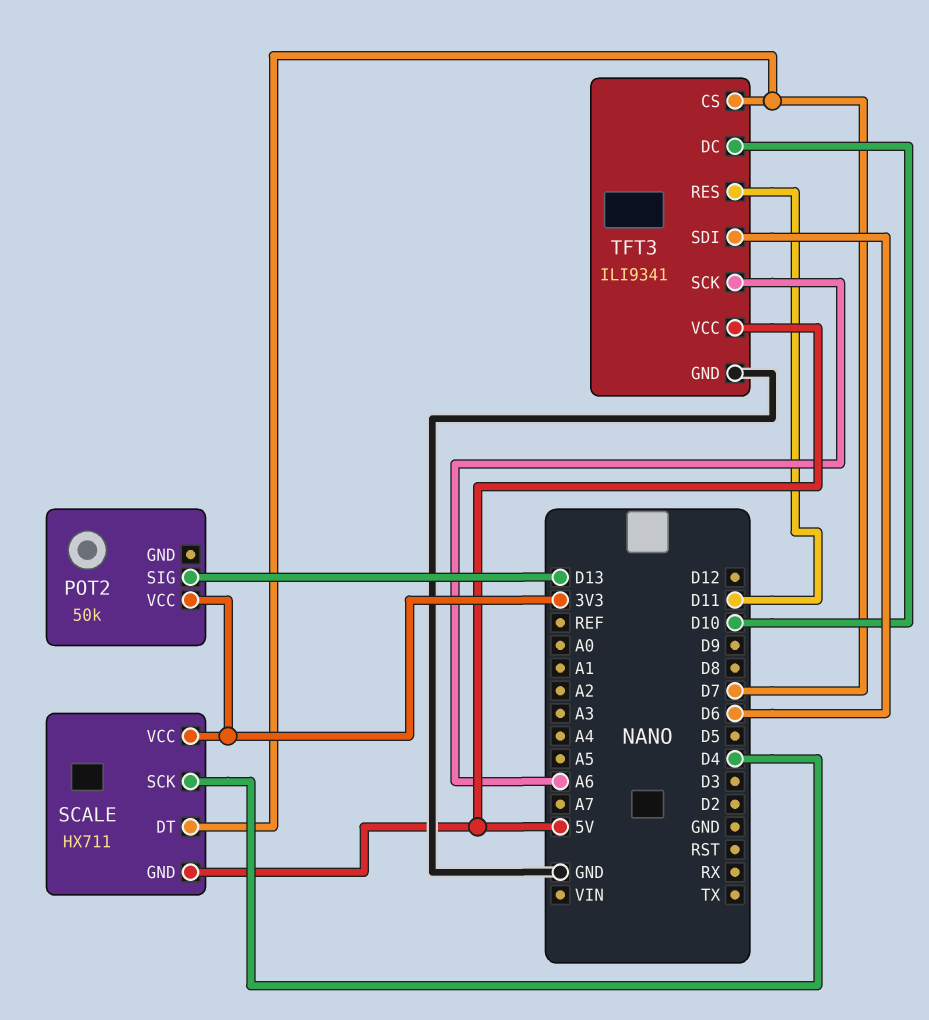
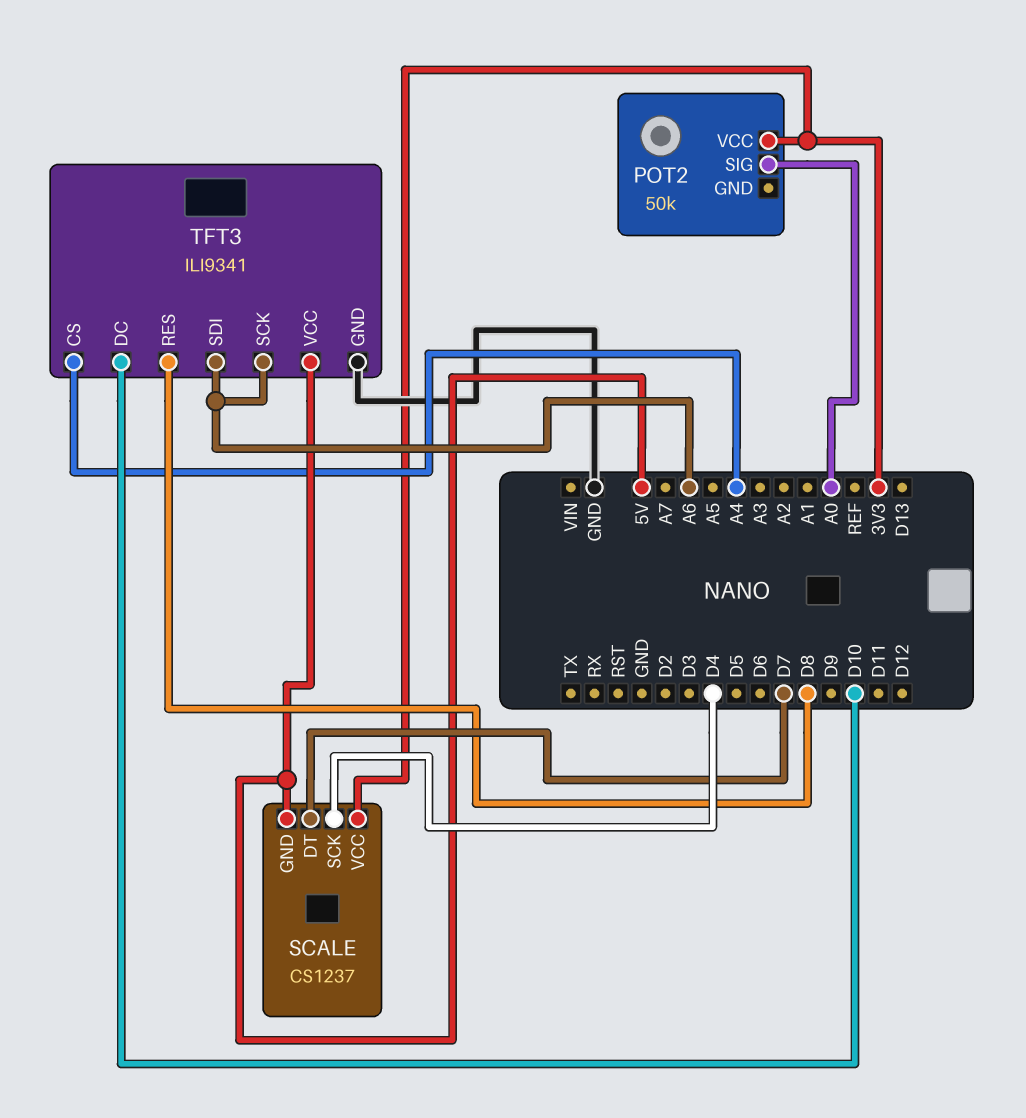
POT2 pin SIG: D13 -> A0
SCALE: HX711 -> CS1237
TFT3 pin CS: D7 -> A4
TFT3 pin RES: D11 -> D8
TFT3 pin SDI: D6 -> A6

